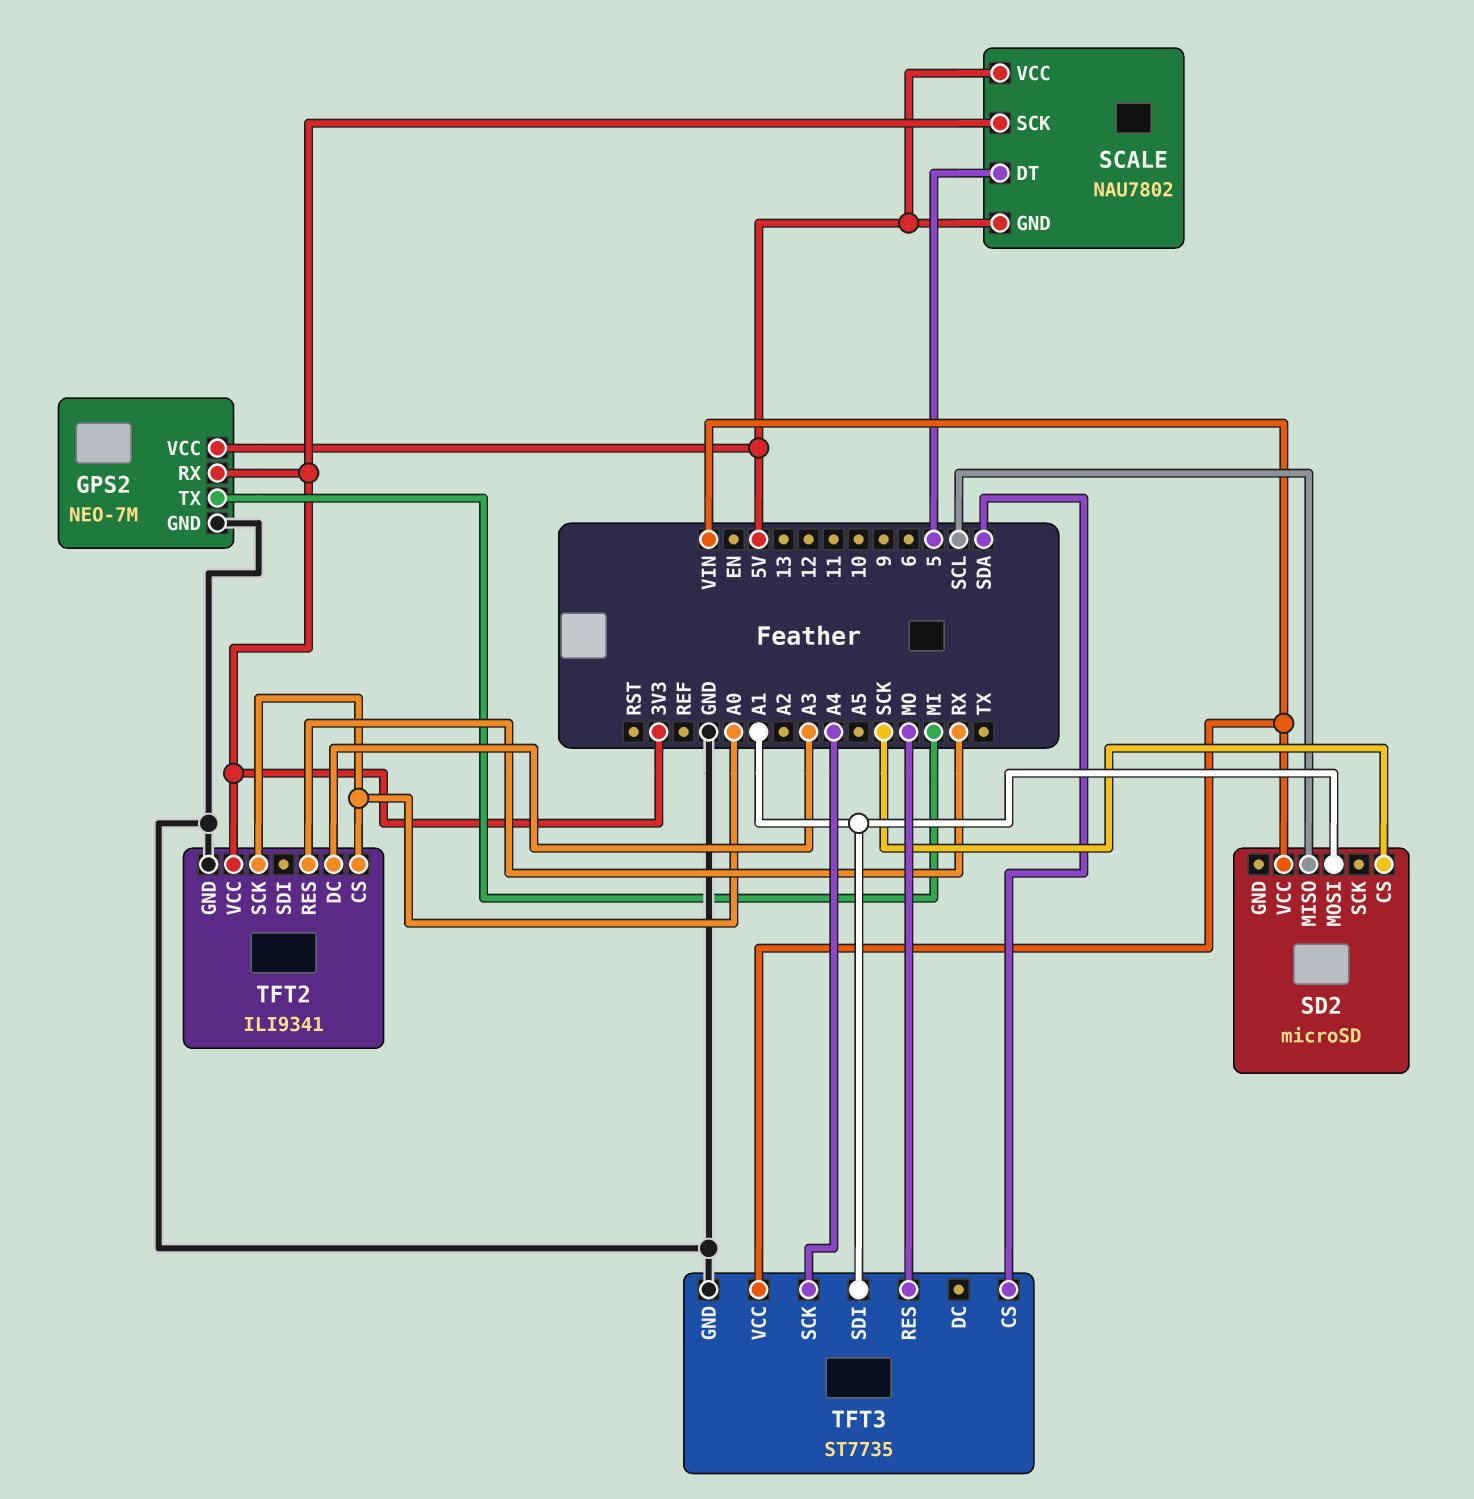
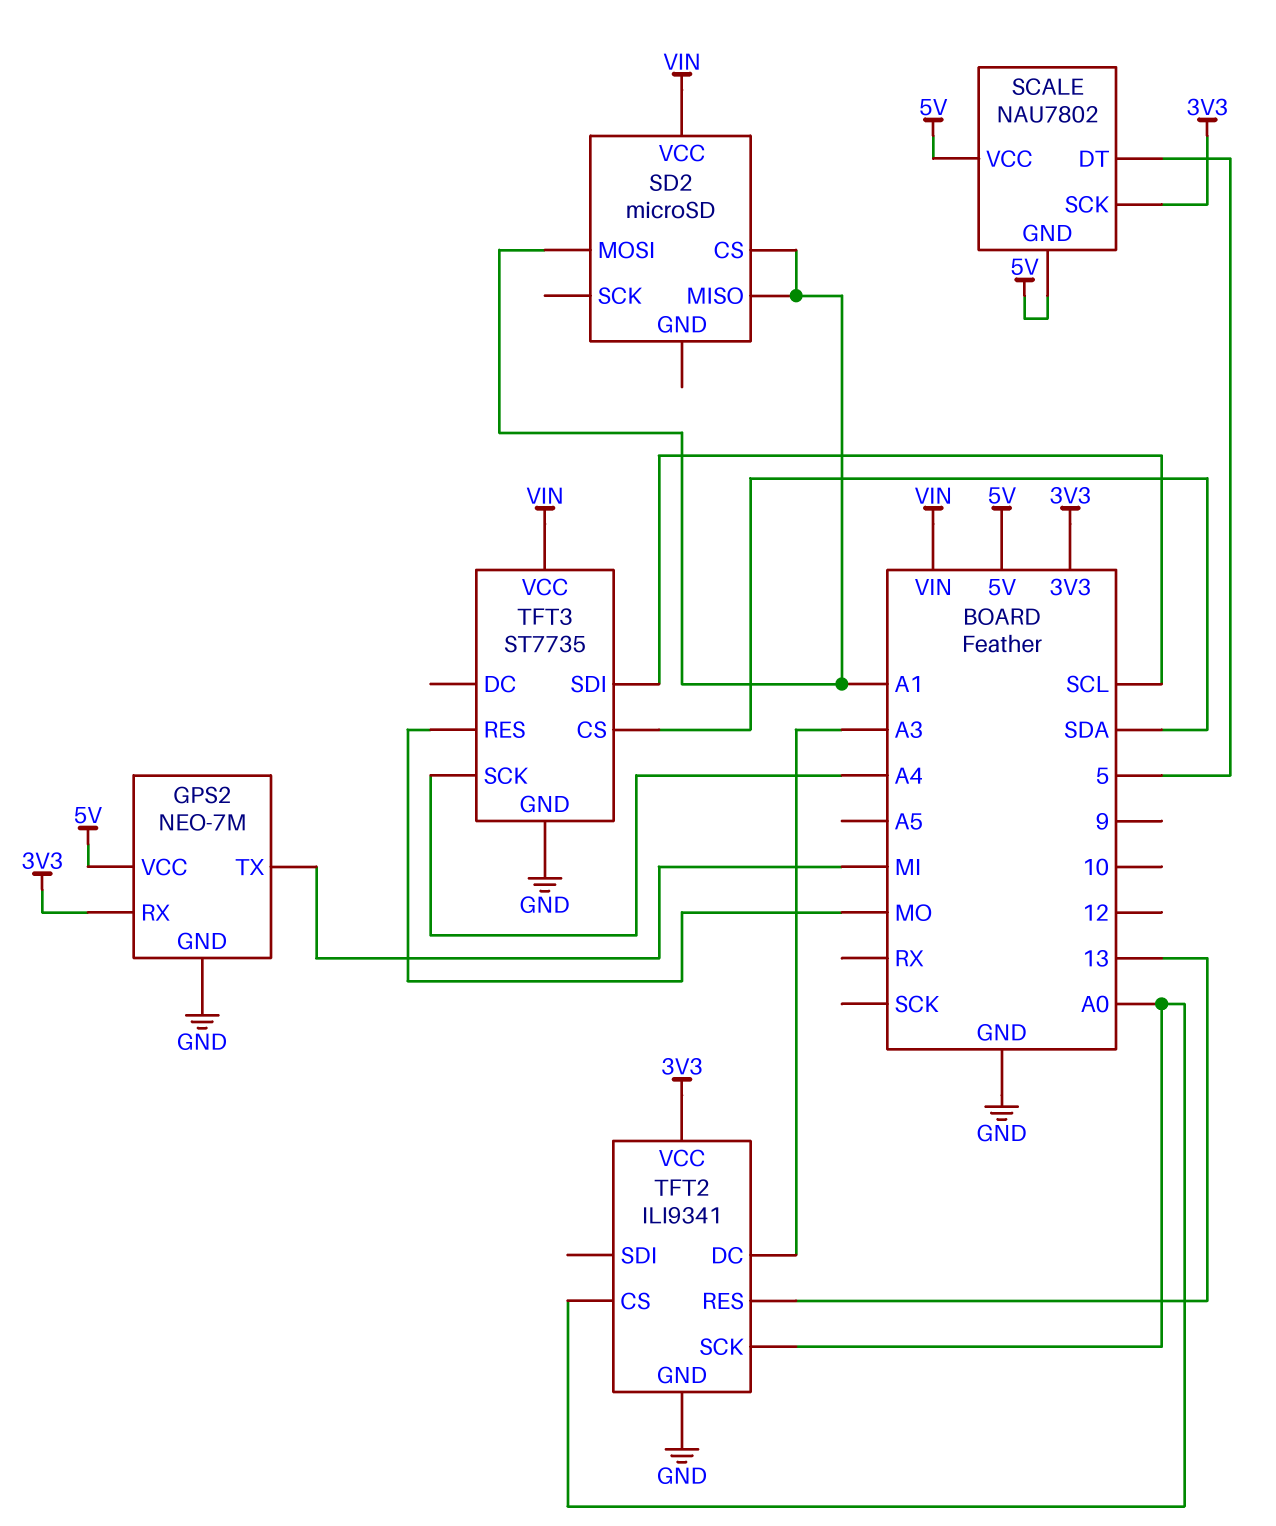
SD2 pin CS: SCK -> A1
SD2 pin MISO: SCL -> A1
TFT2 pin RES: RX -> 13
TFT3 pin SDI: A1 -> SCL

